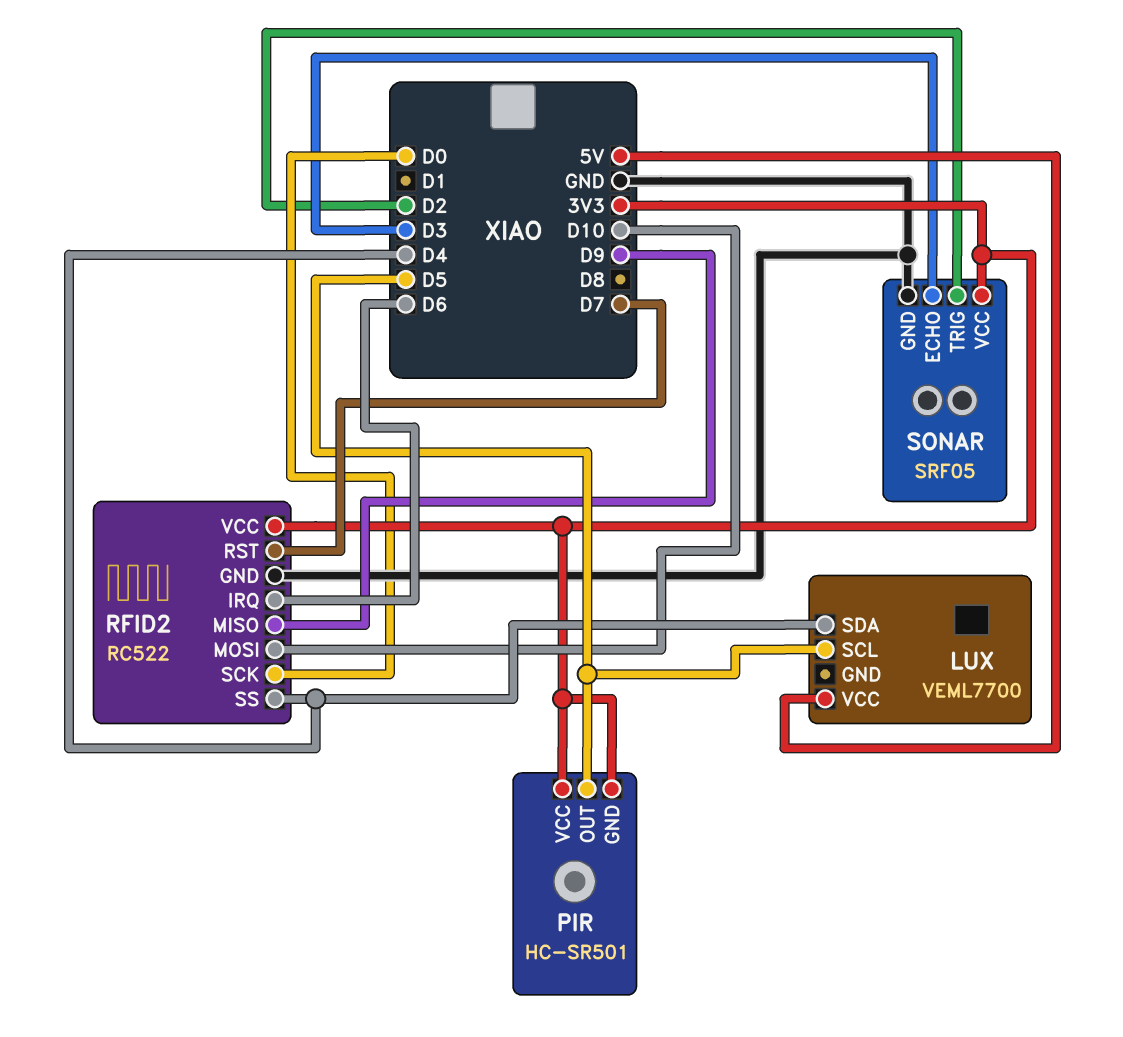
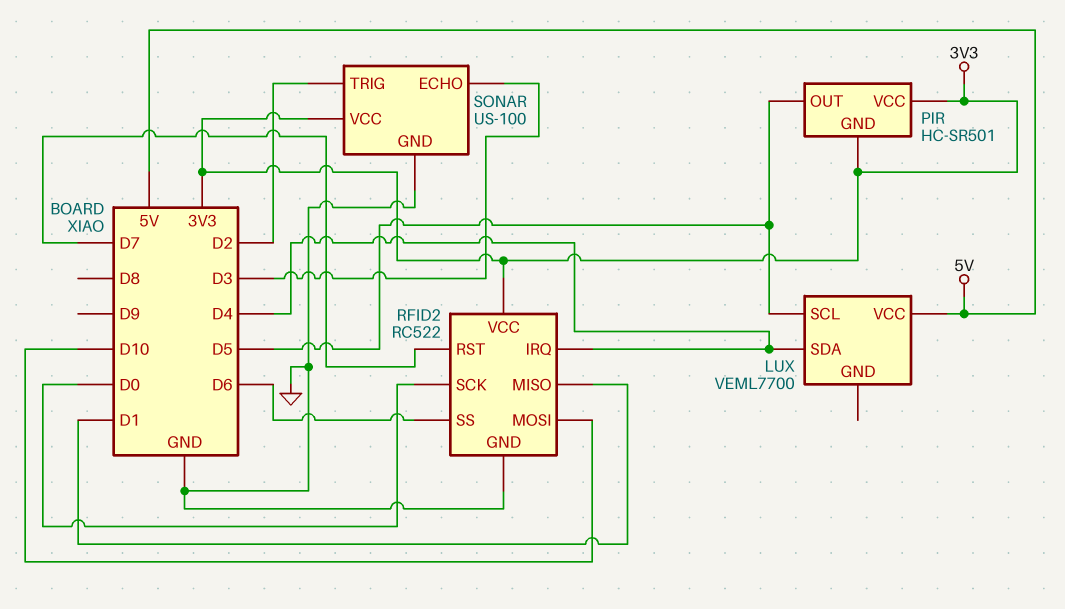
RFID2 pin IRQ: D6 -> D4
RFID2 pin MISO: D9 -> D1
RFID2 pin SS: D4 -> D6
SONAR: SRF05 -> US-100

